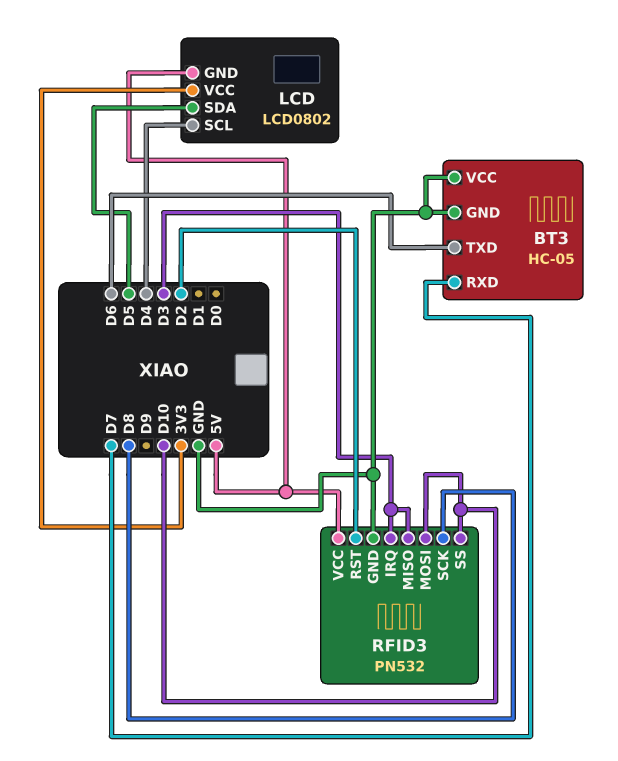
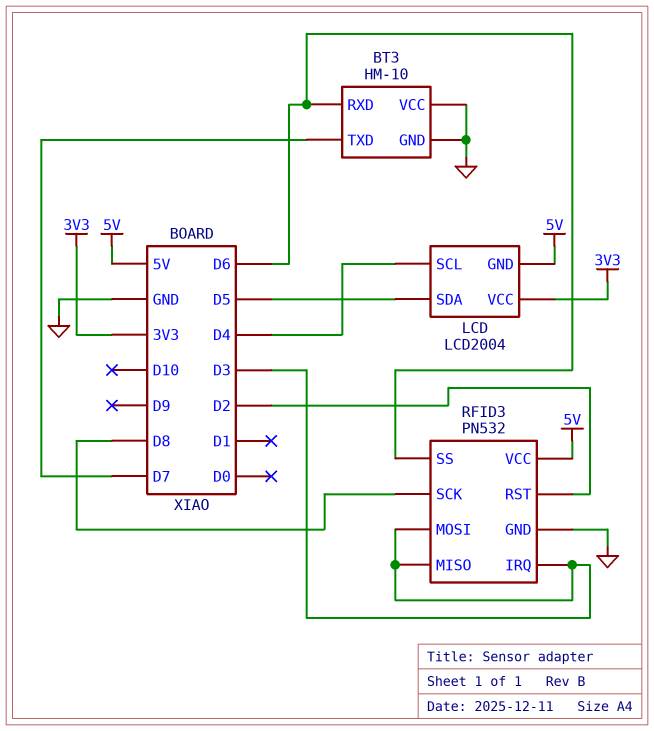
BT3: HC-05 -> HM-10
BT3 pin RXD: D7 -> D6
BT3 pin TXD: D6 -> D7
LCD: LCD0802 -> LCD2004
RFID3 pin MOSI: D10 -> D3
RFID3 pin SS: D10 -> D6

